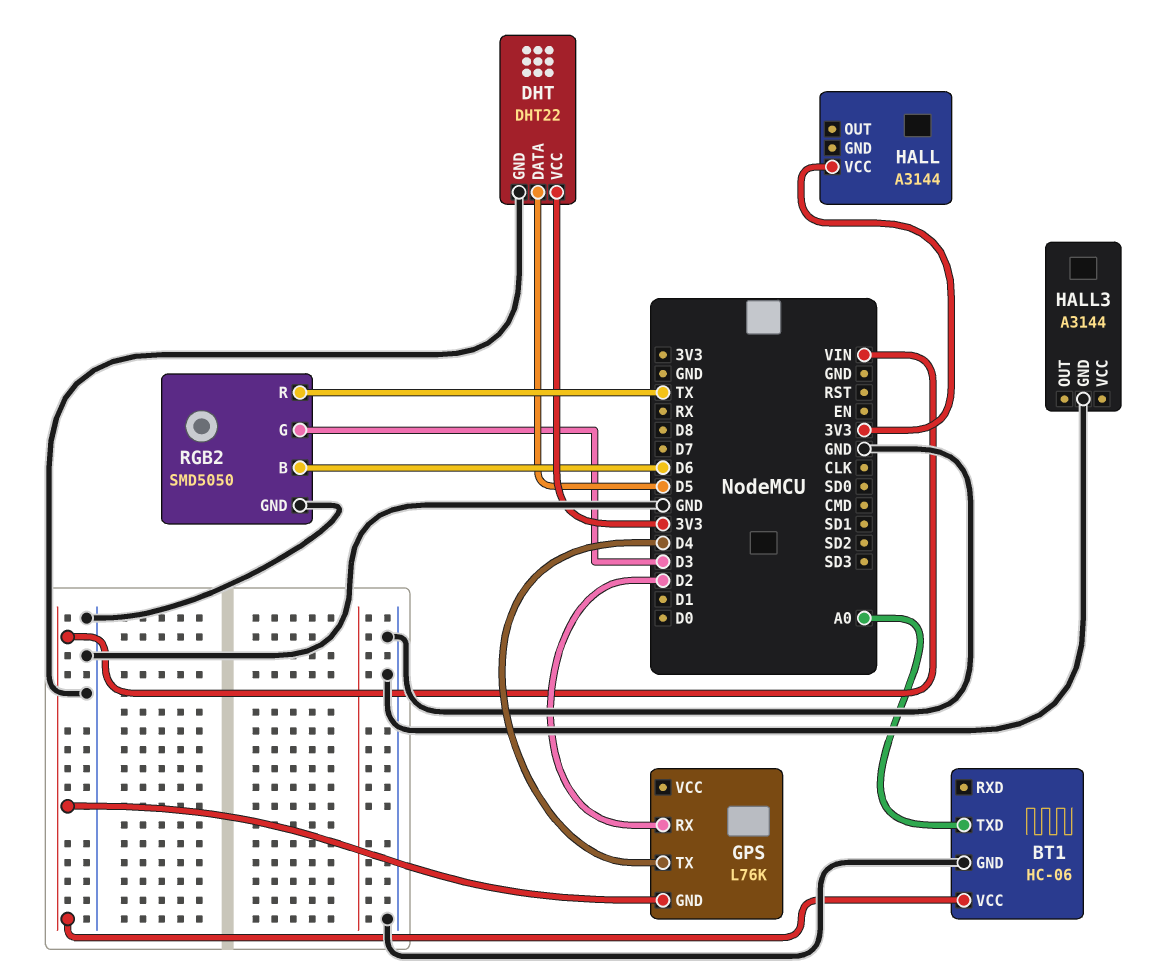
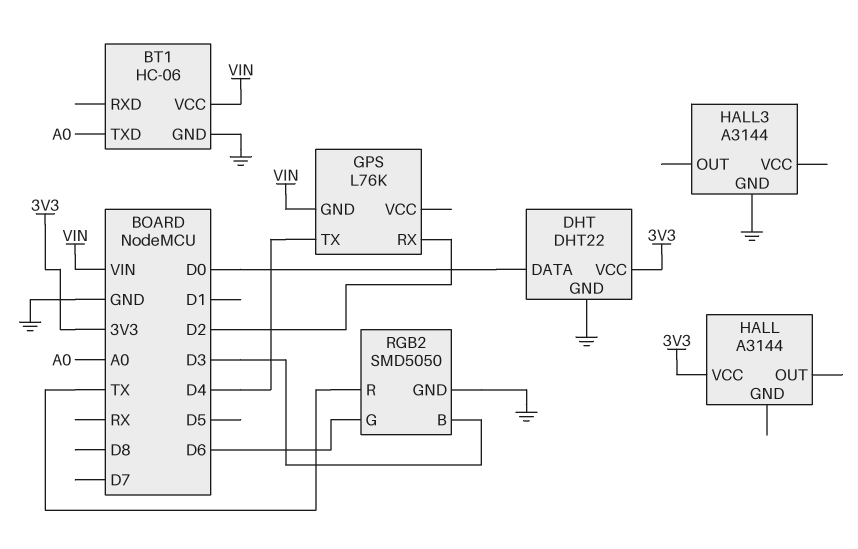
DHT pin DATA: D5 -> D0
RGB2 pin B: D6 -> D3
RGB2 pin G: D3 -> D6

